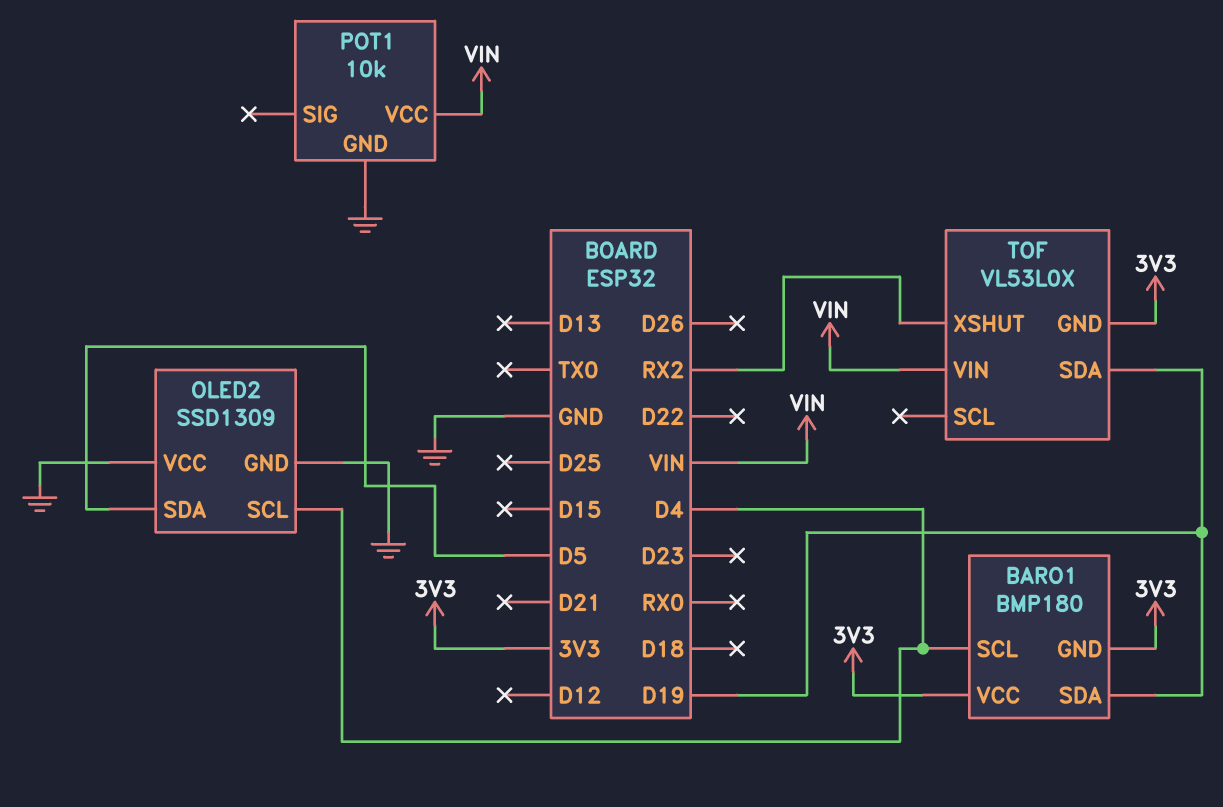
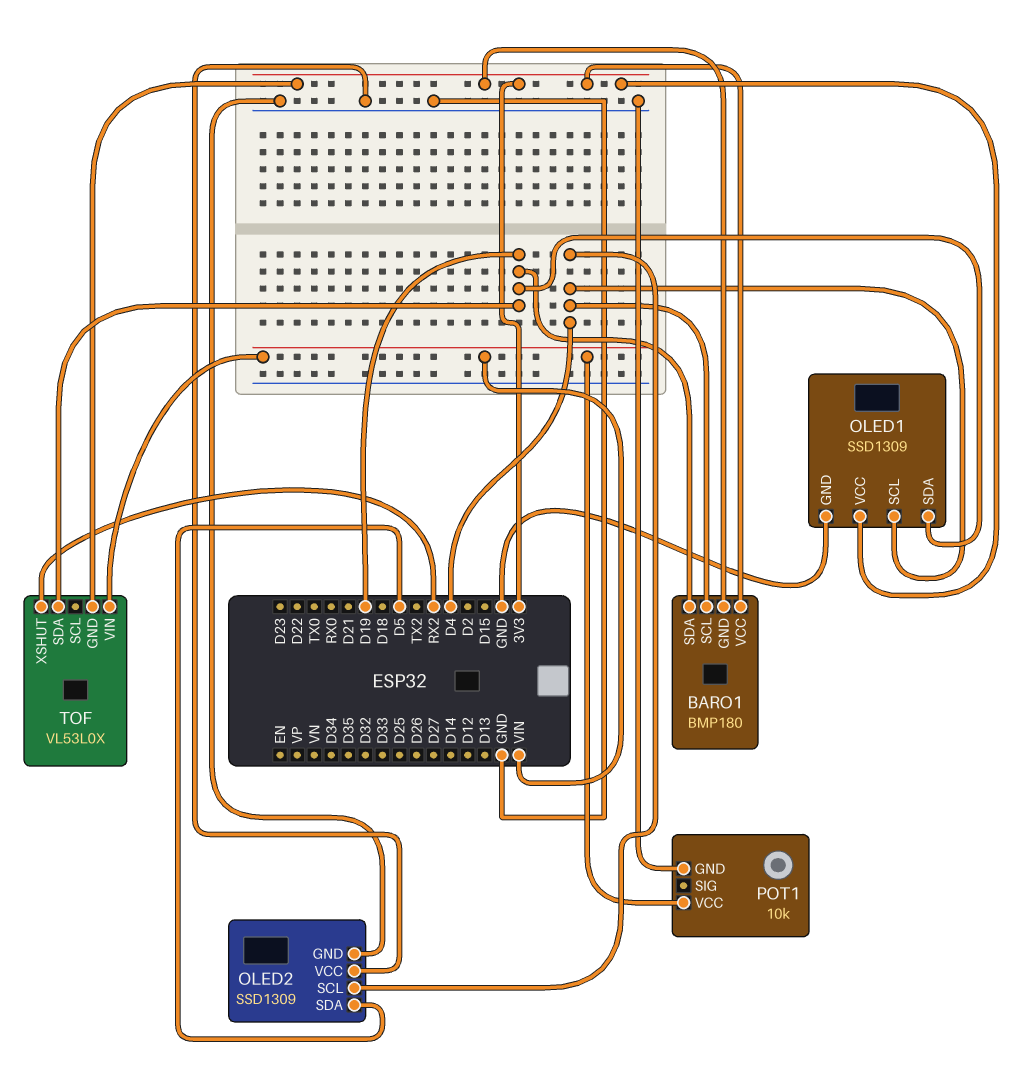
OLED1: none -> SSD1309
OLED1 pin GND: none -> GND
OLED1 pin SCL: none -> D4
OLED1 pin SDA: none -> D19
OLED1 pin VCC: none -> 3V3

